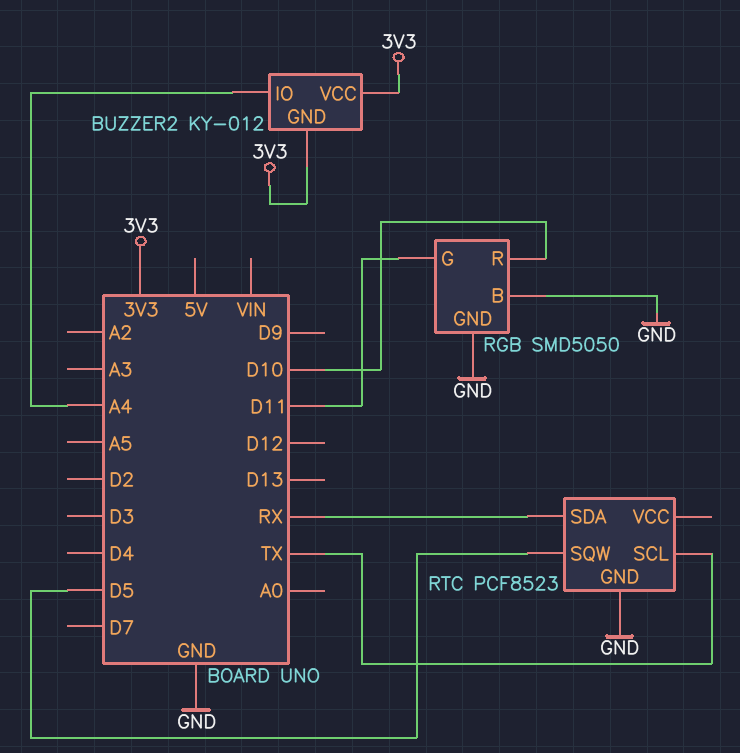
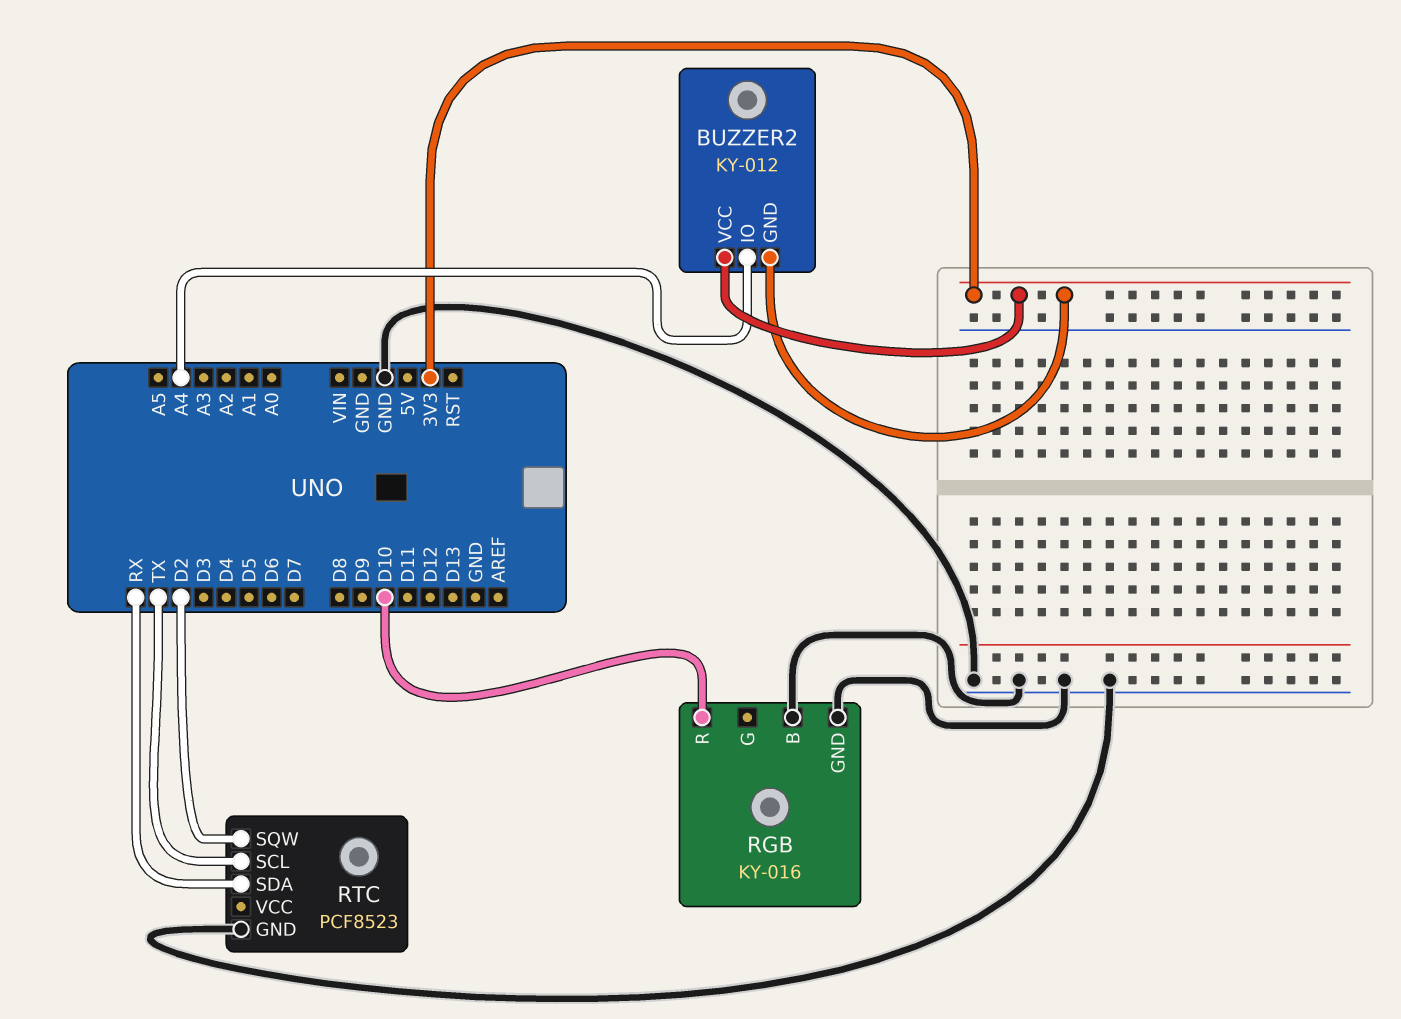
RGB: SMD5050 -> KY-016
RGB pin G: D11 -> none
RTC pin SQW: D5 -> D2

